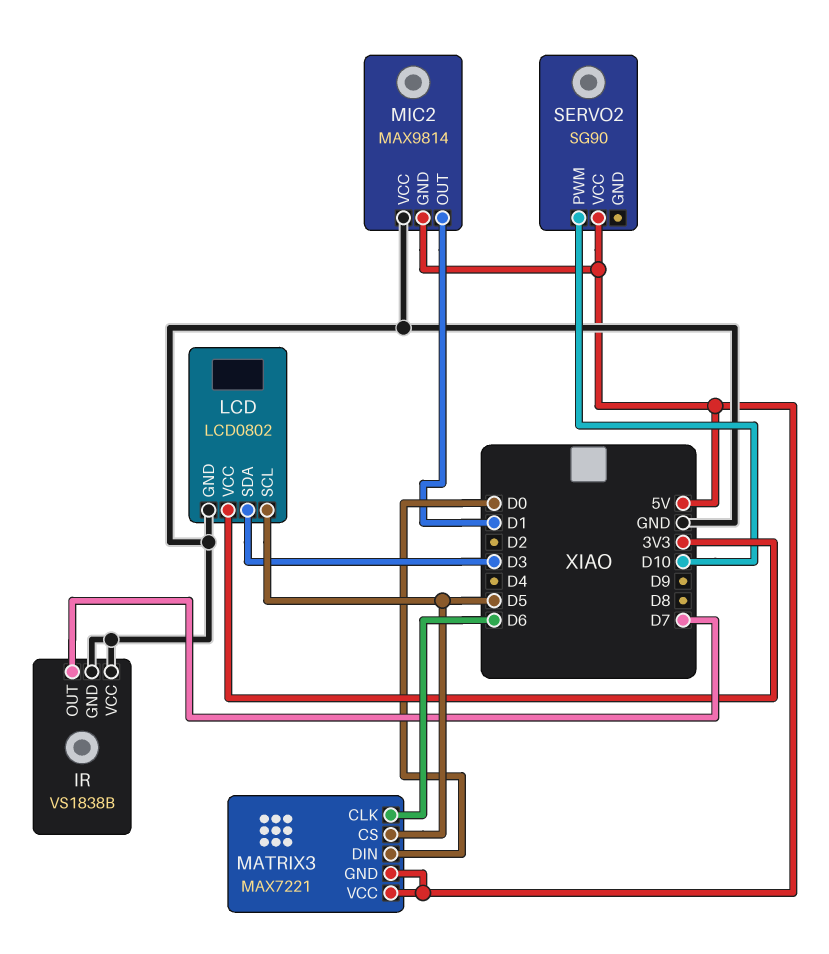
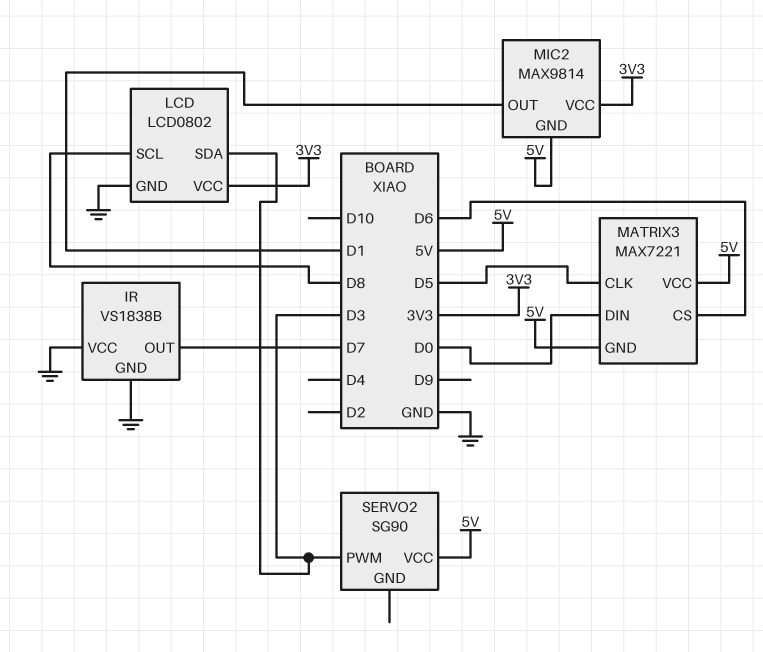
LCD pin SCL: D5 -> D8
MATRIX3 pin CLK: D6 -> D5
MATRIX3 pin CS: D5 -> D6
MIC2 pin VCC: GND -> 3V3
SERVO2 pin PWM: D10 -> D3

